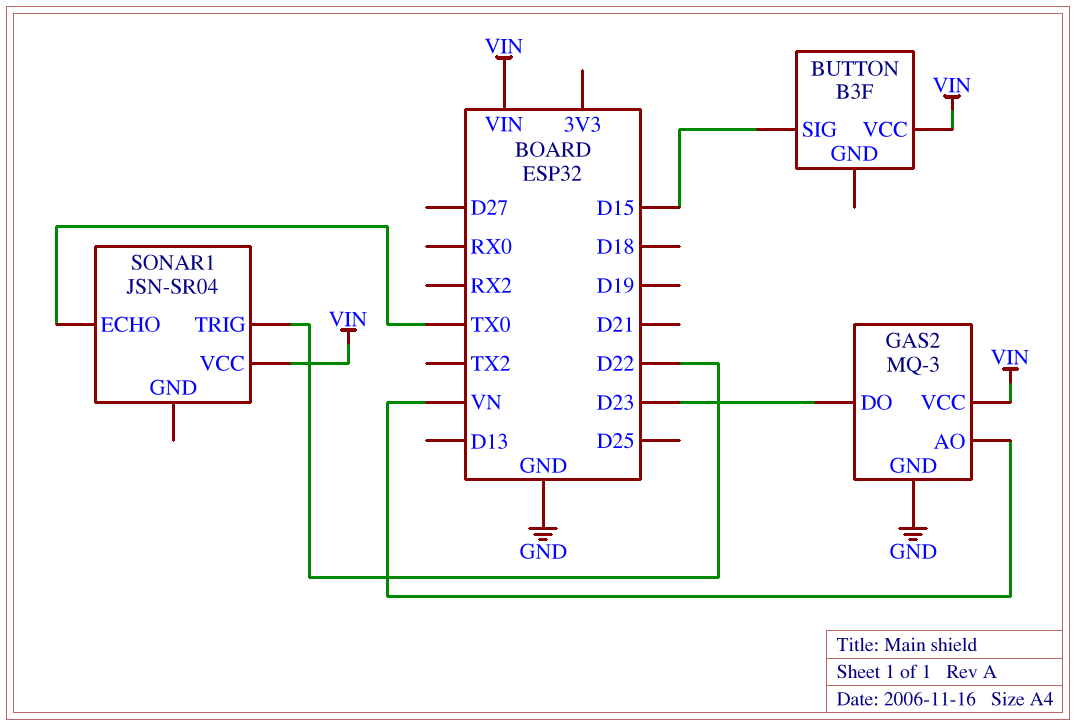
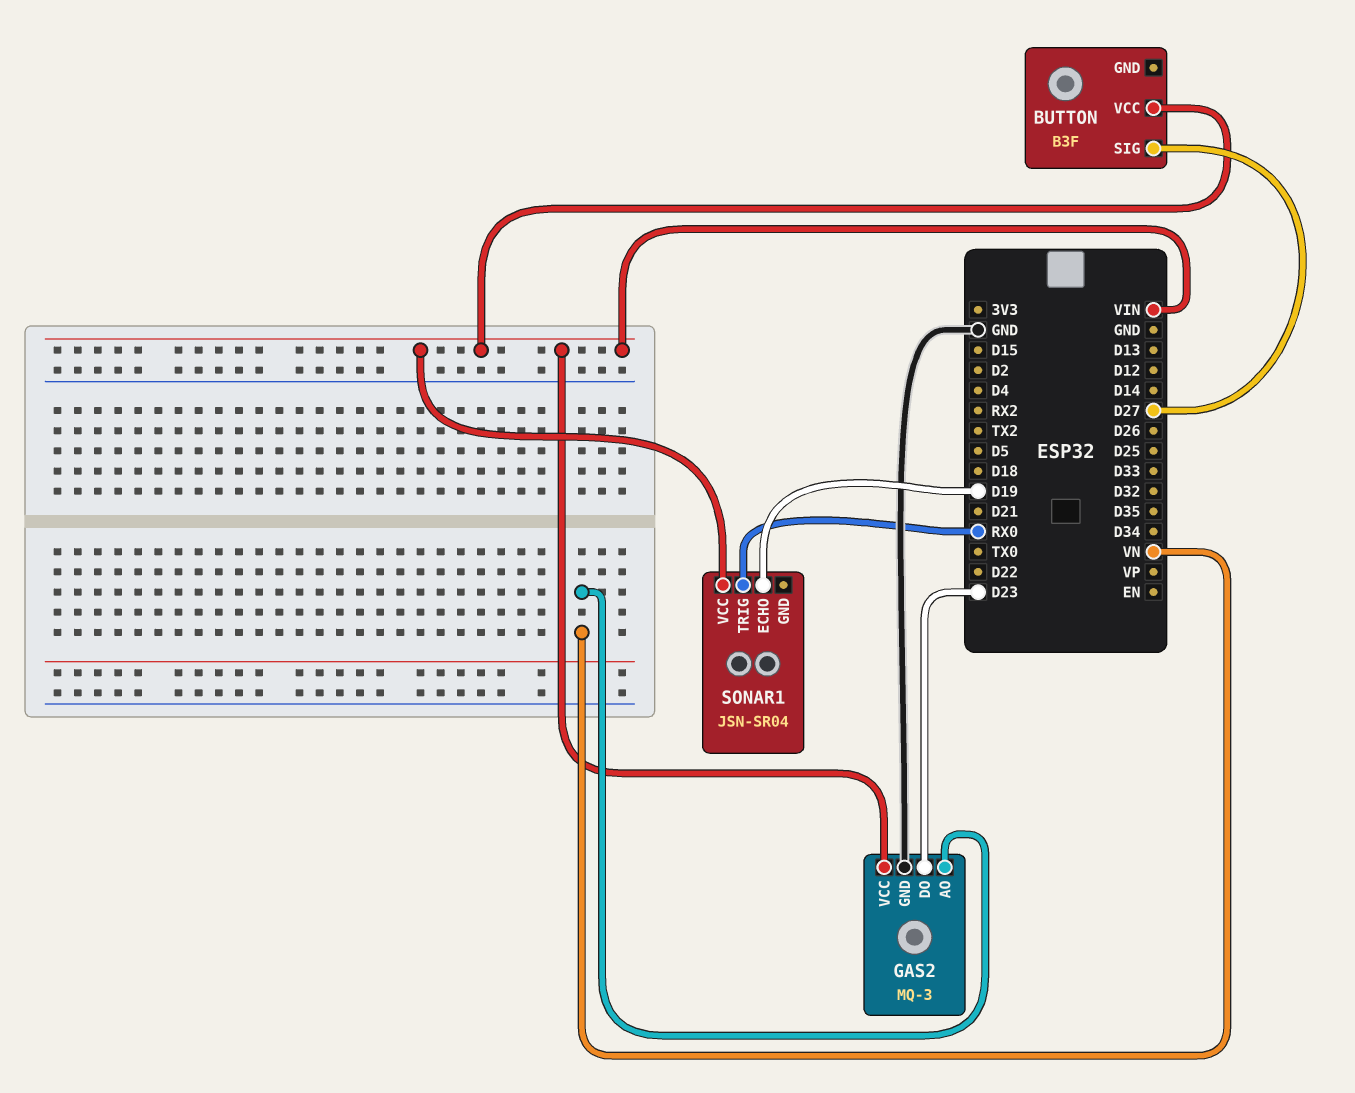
BUTTON pin SIG: D15 -> D27
SONAR1 pin ECHO: TX0 -> D19
SONAR1 pin TRIG: D22 -> RX0

